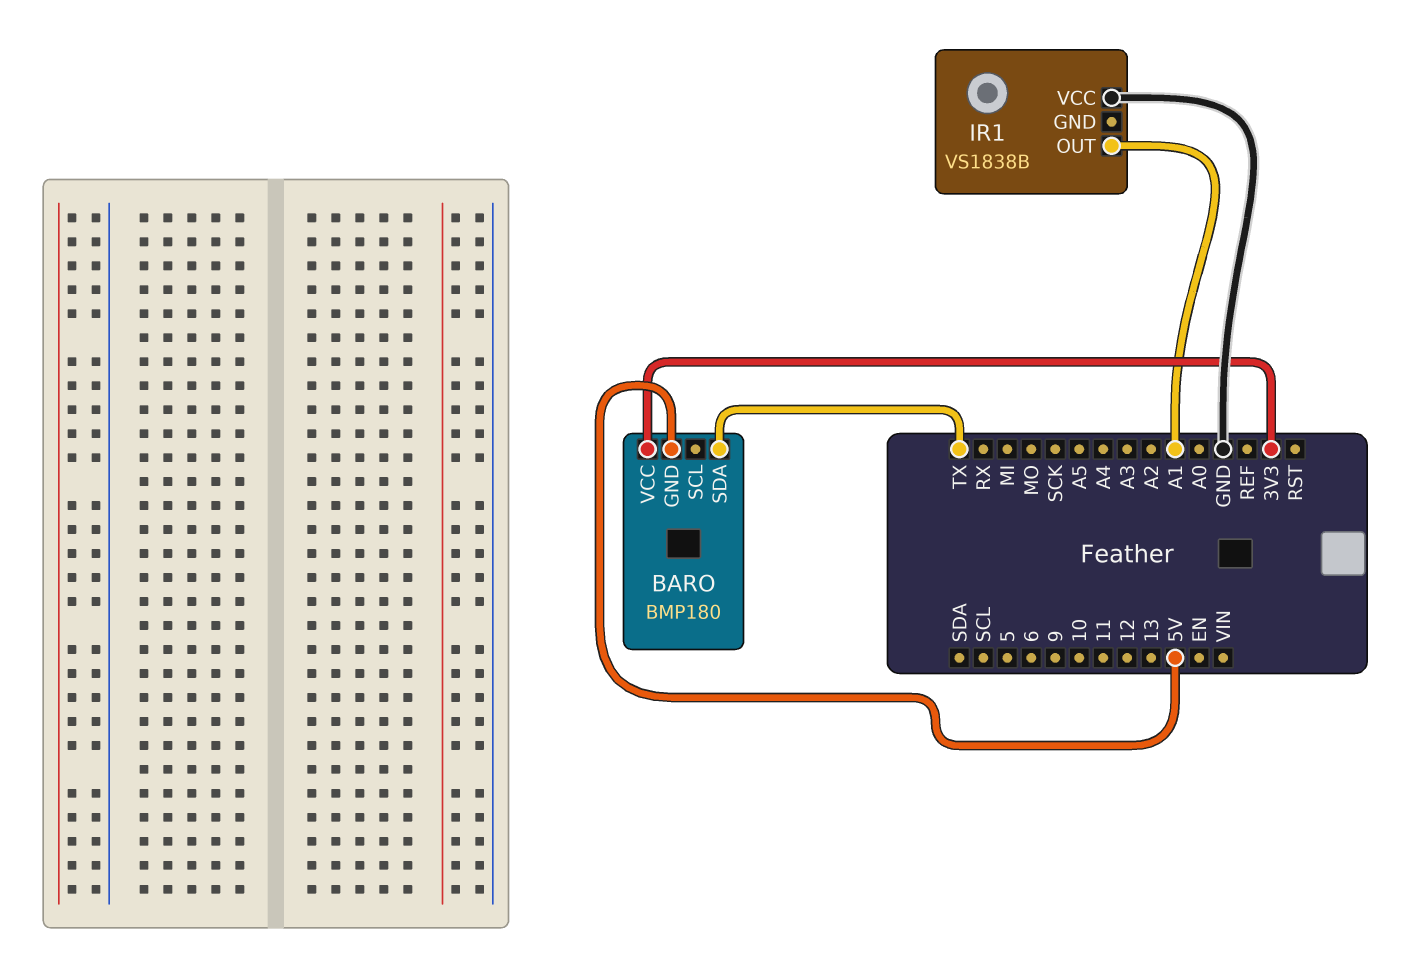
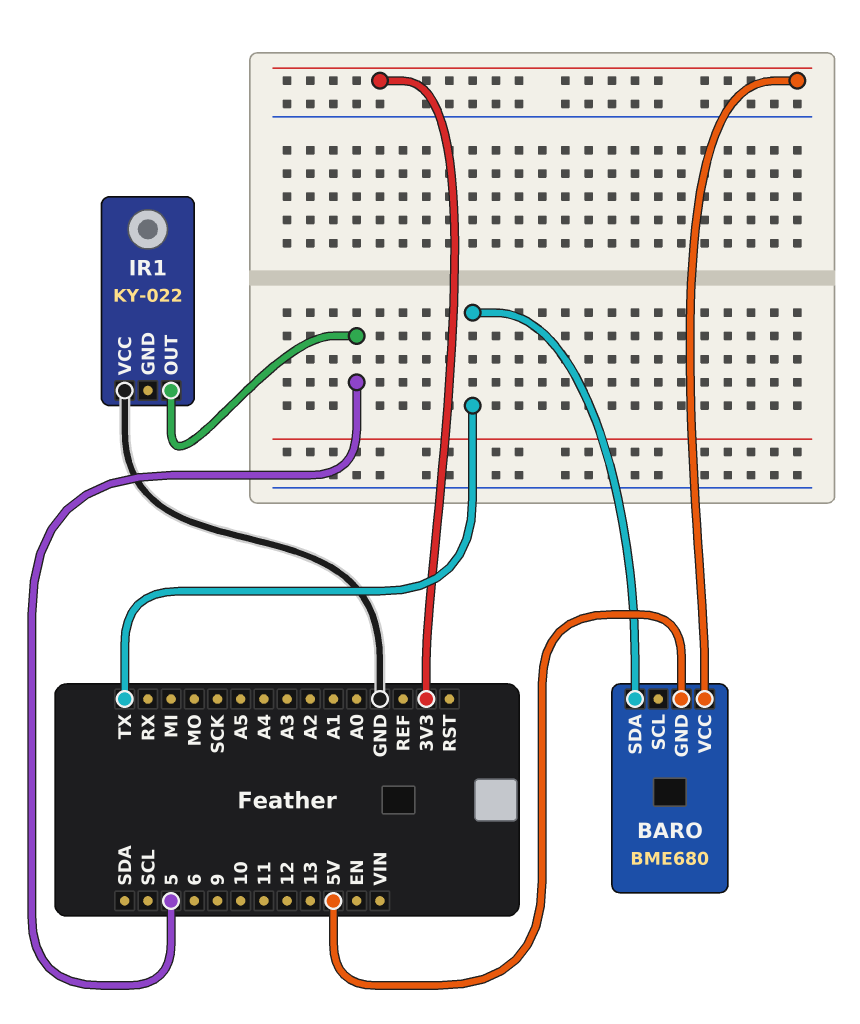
BARO: BMP180 -> BME680
IR1: VS1838B -> KY-022
IR1 pin OUT: A1 -> 5

